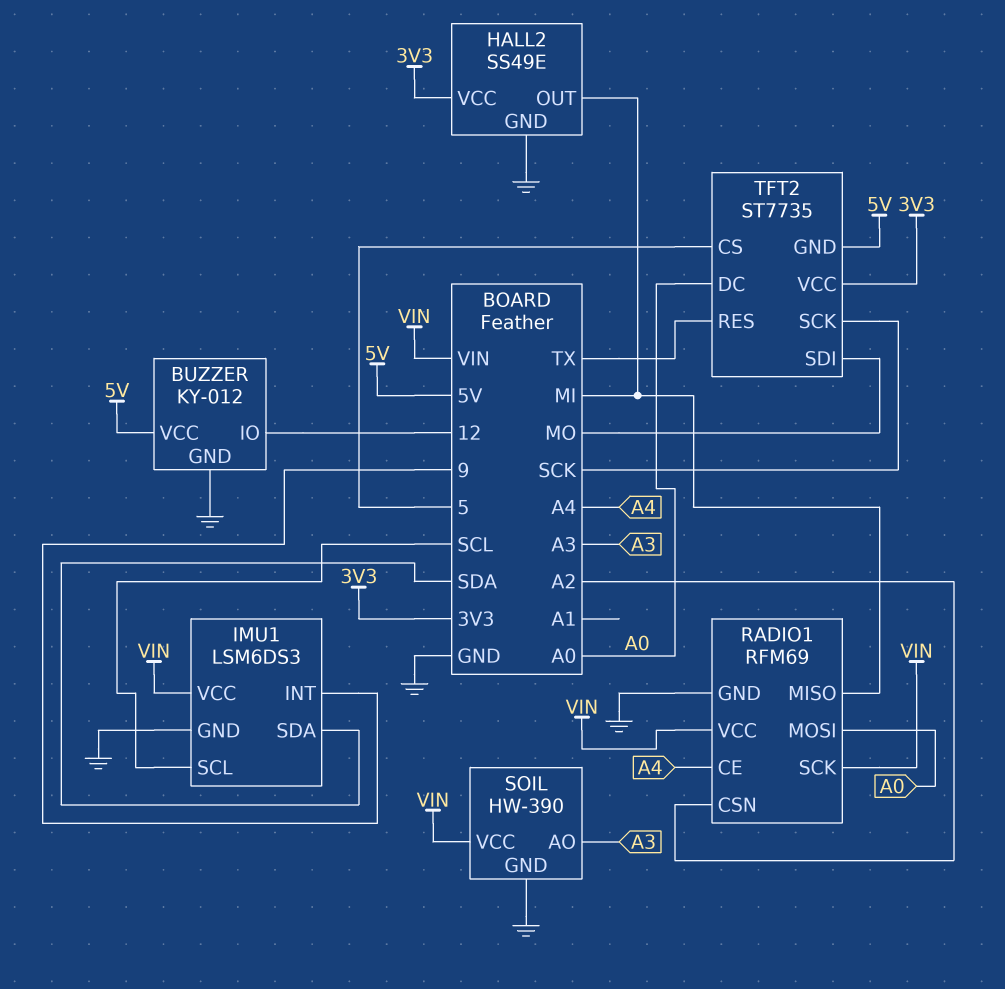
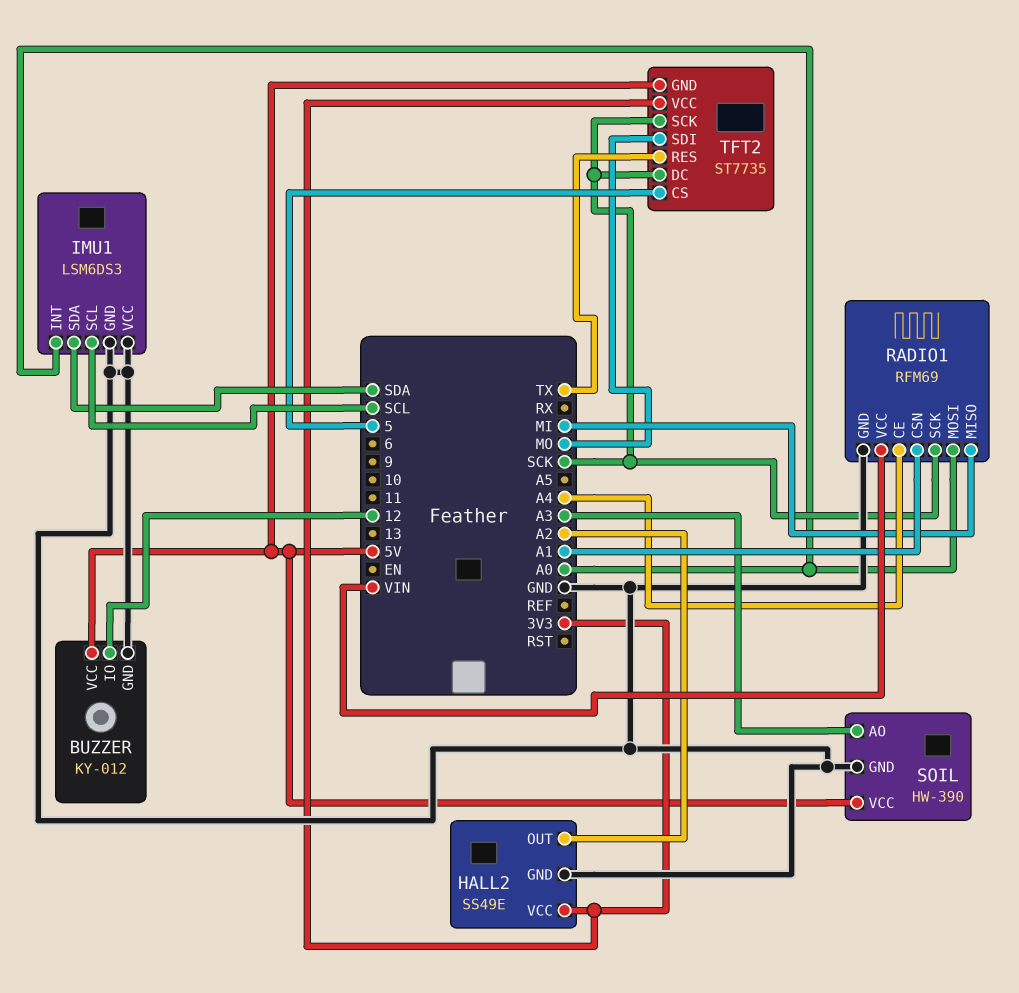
HALL2 pin OUT: MI -> A2
IMU1 pin INT: 9 -> A0
IMU1 pin VCC: VIN -> GND
RADIO1 pin CSN: A2 -> A1
RADIO1 pin SCK: VIN -> SCK
SOIL pin VCC: VIN -> 5V
TFT2 pin DC: A0 -> SCK

